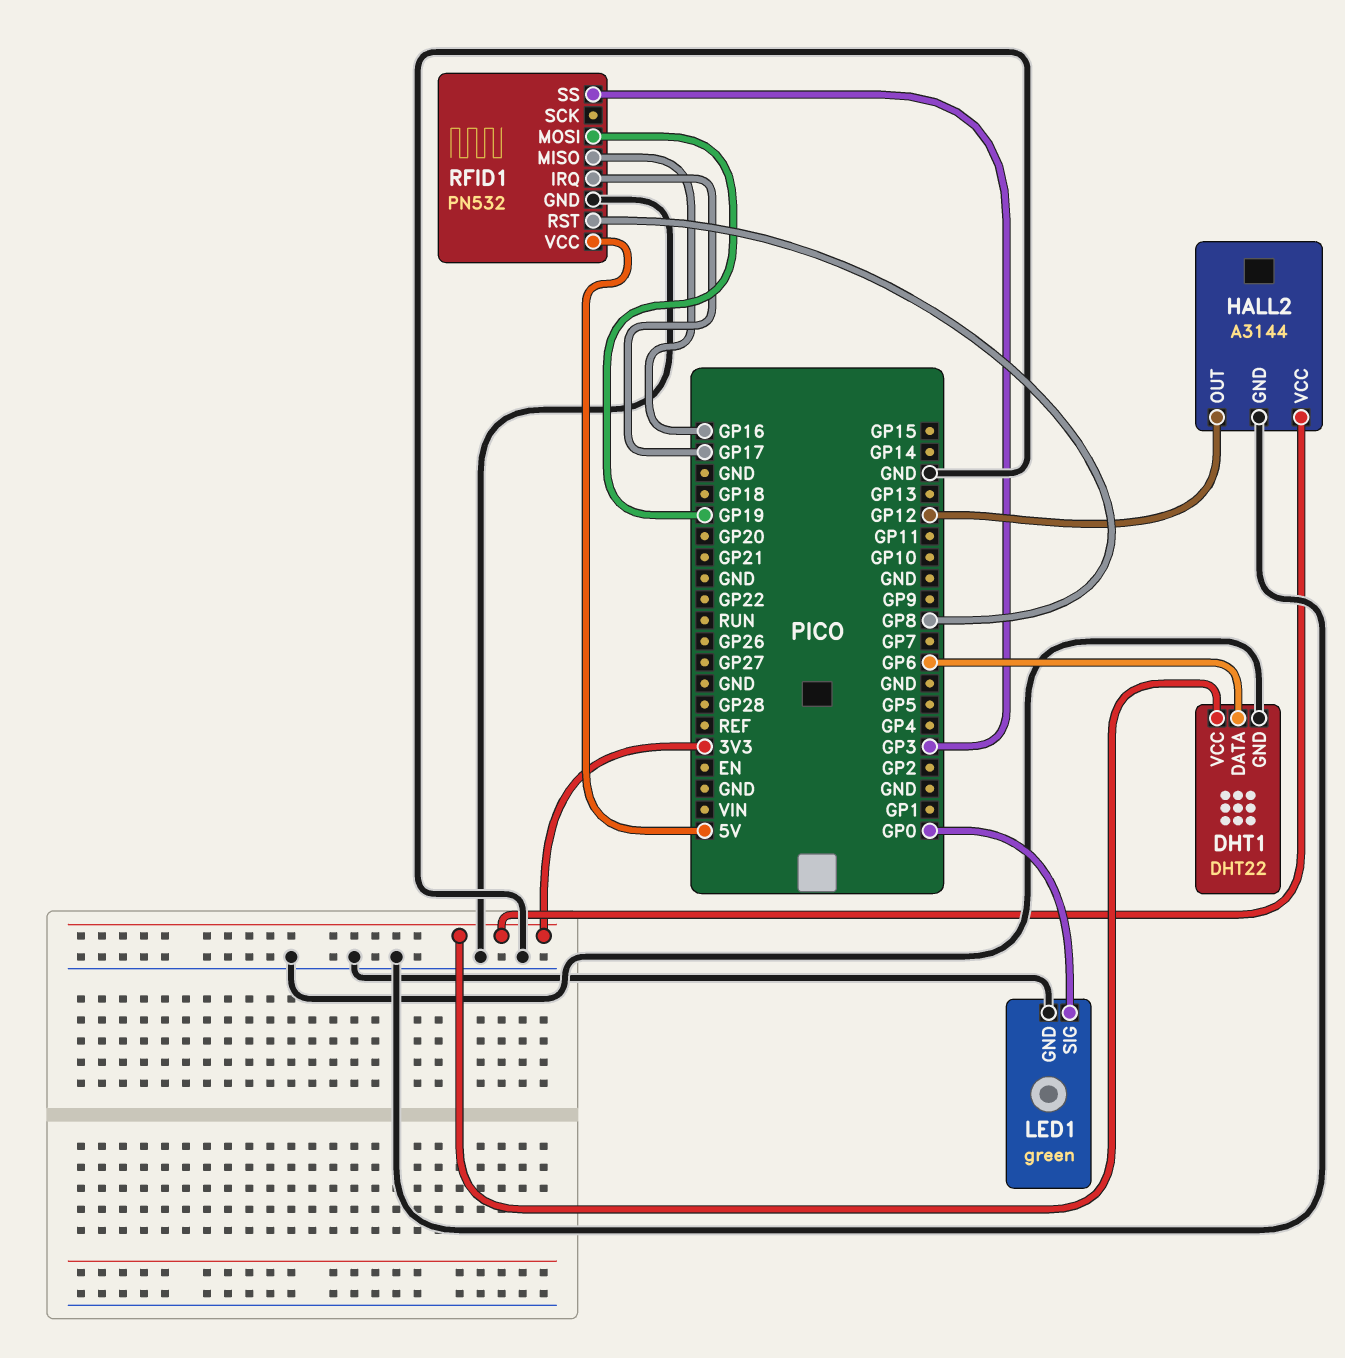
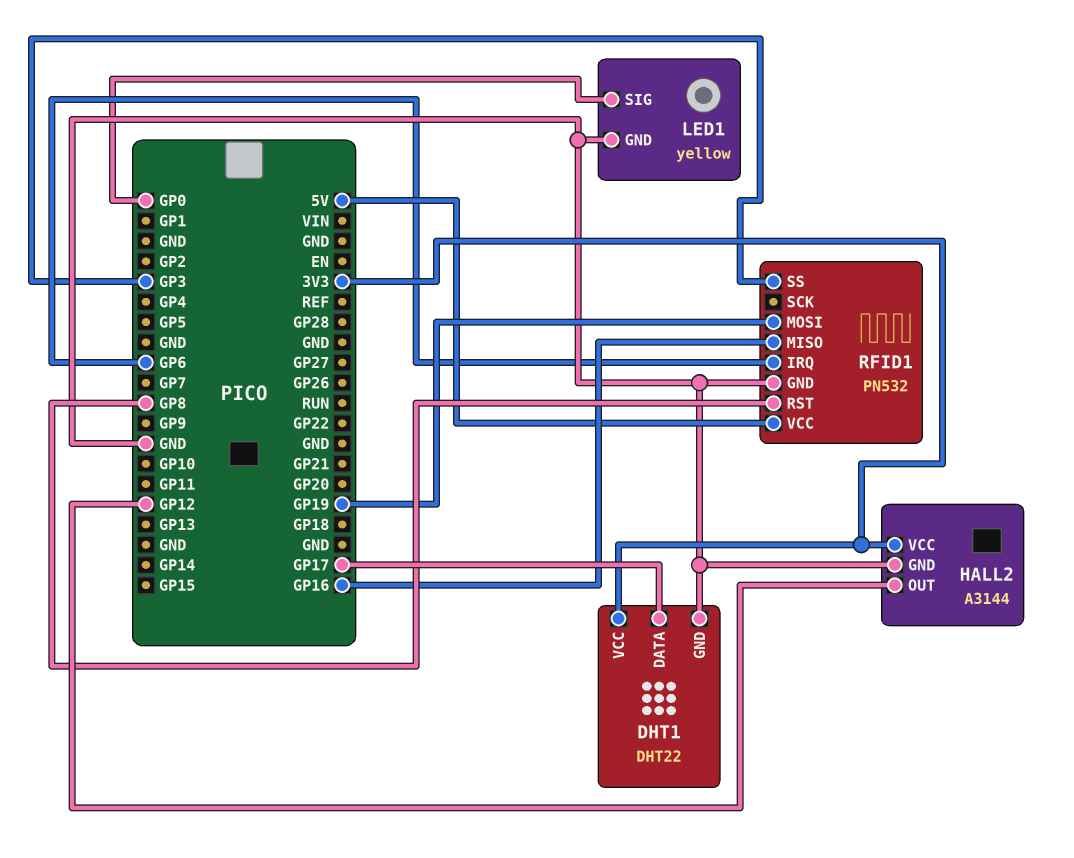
DHT1 pin DATA: GP6 -> GP17
LED1: green -> yellow
RFID1 pin IRQ: GP17 -> GP6

